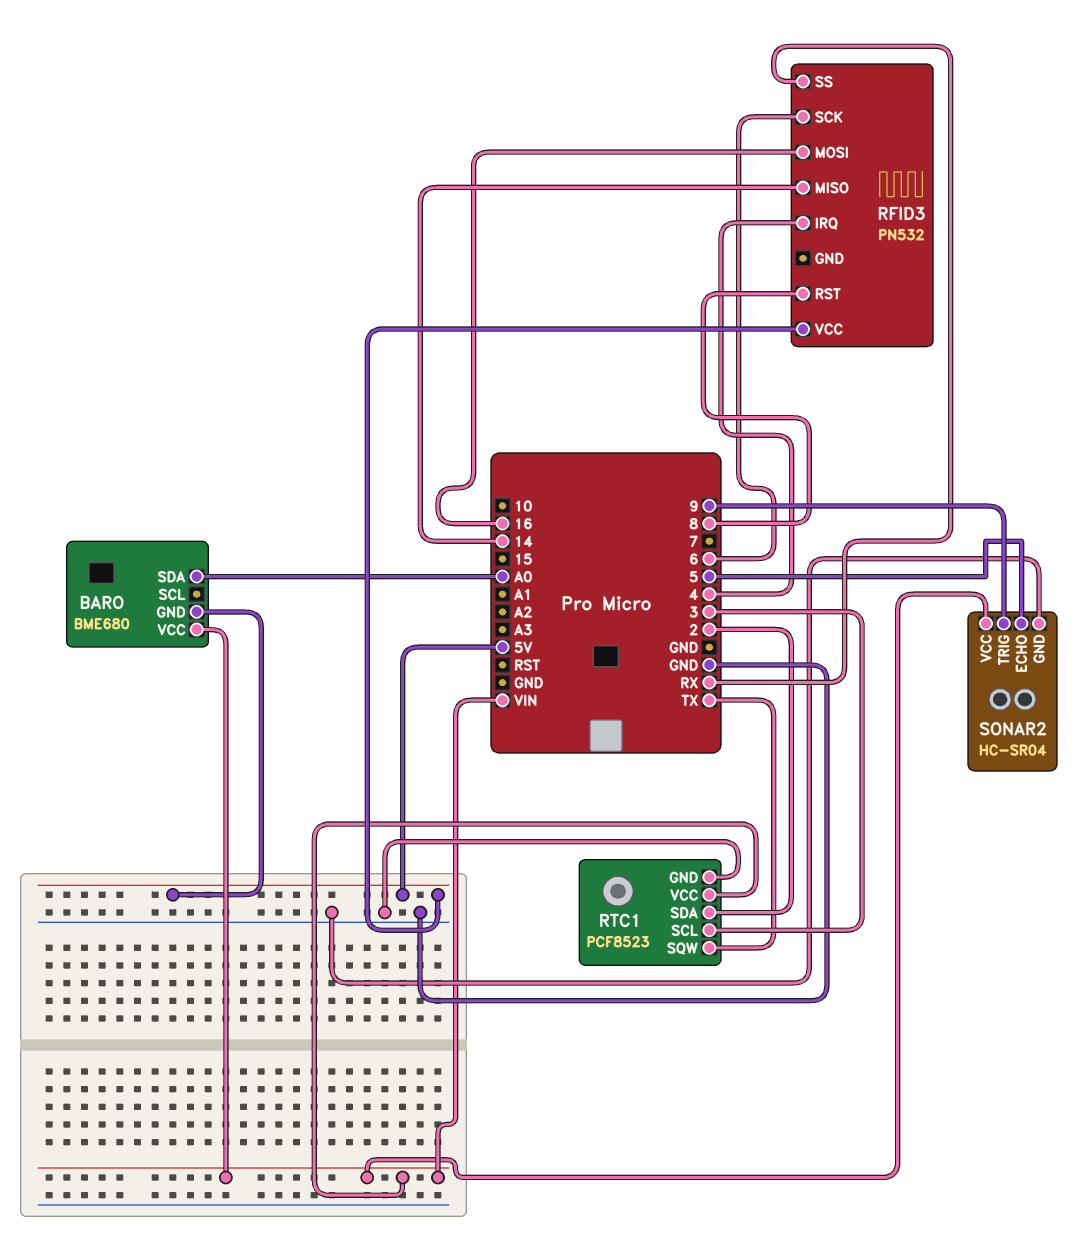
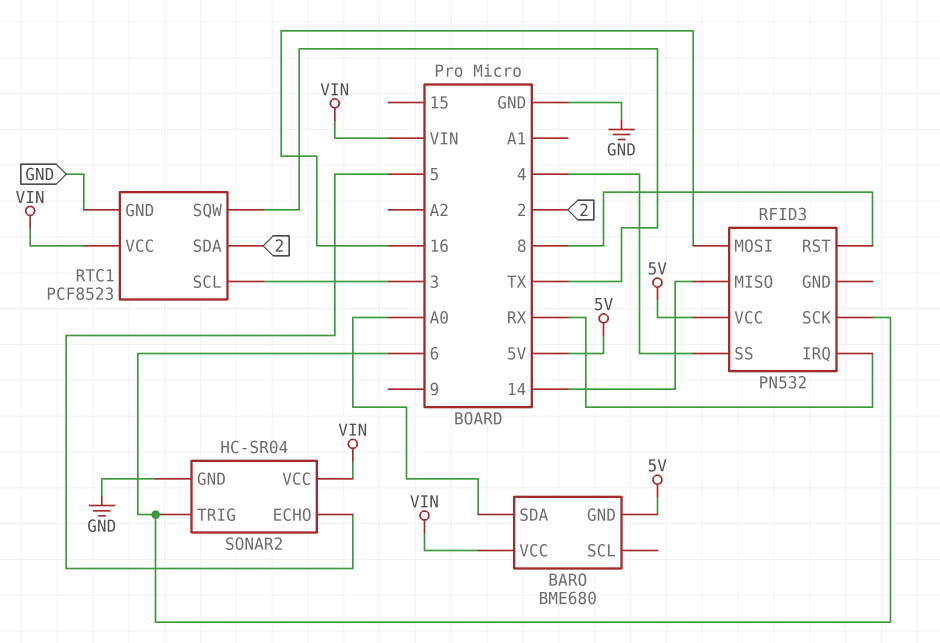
RFID3 pin IRQ: 4 -> RX
RFID3 pin SS: RX -> 4
SONAR2 pin TRIG: 9 -> 6

